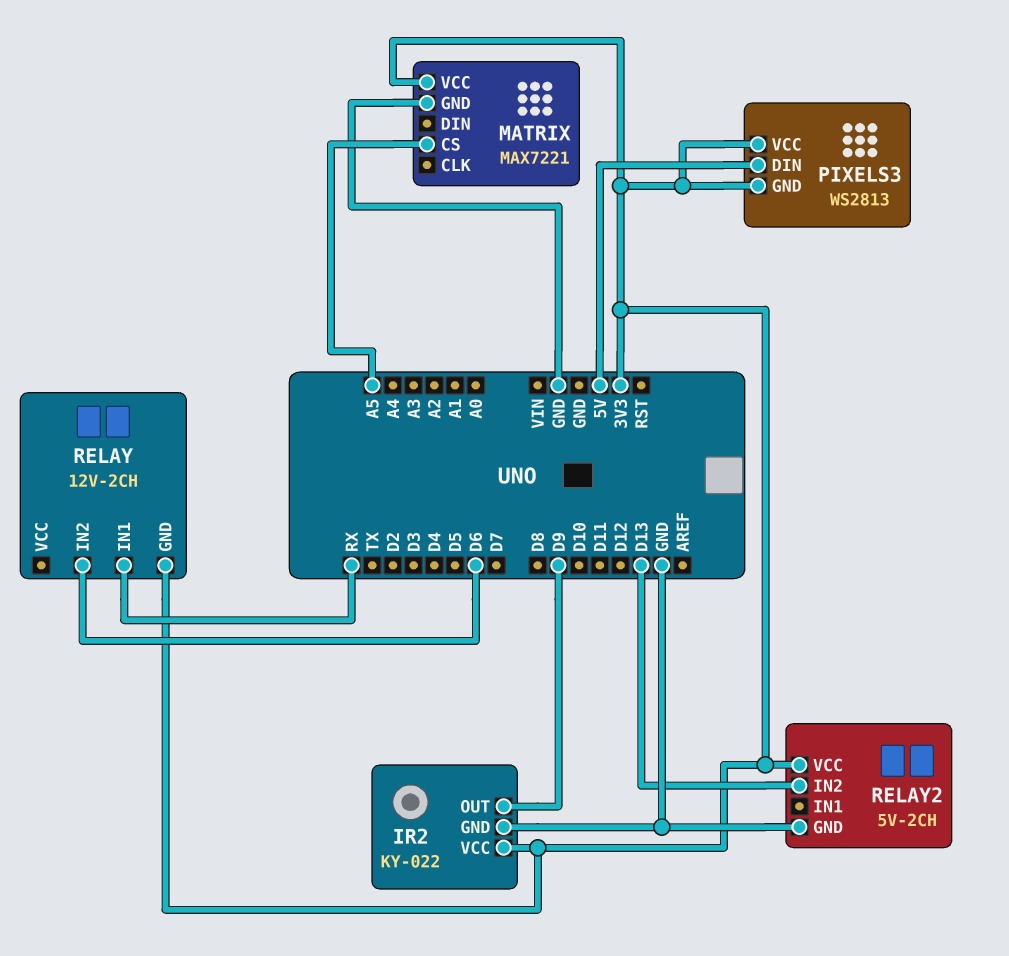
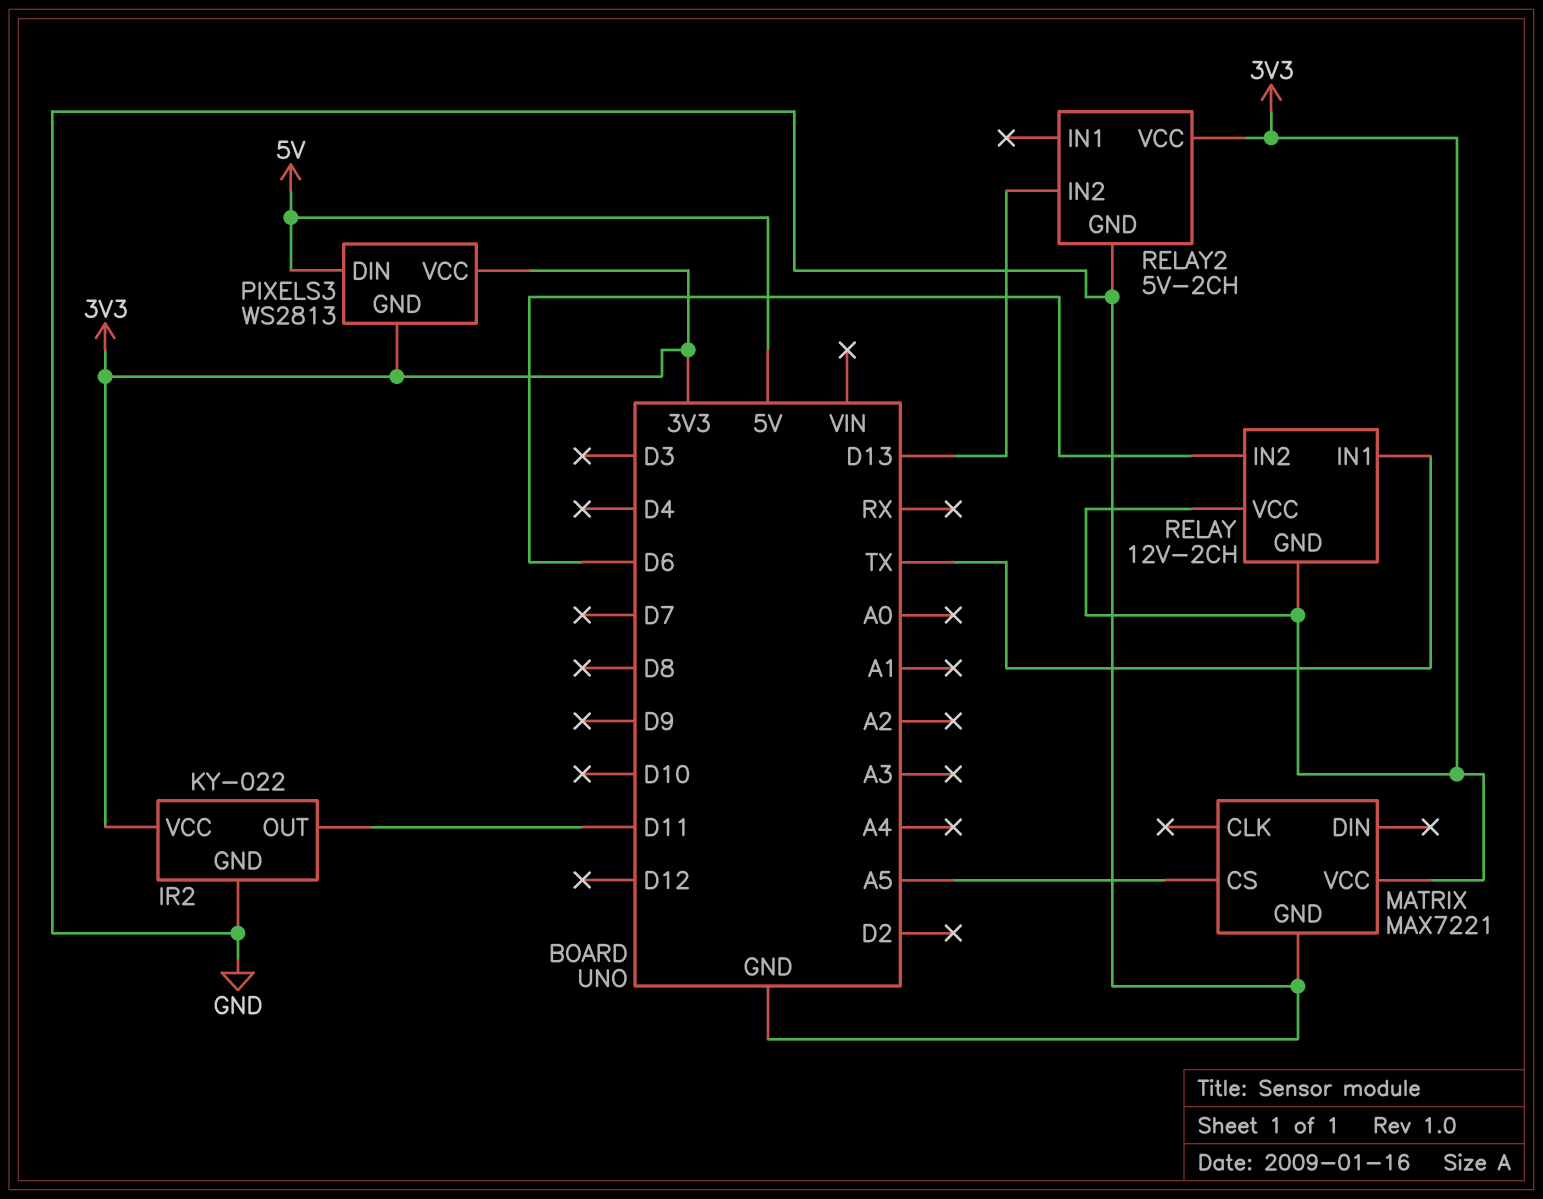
IR2 pin OUT: D9 -> D11
RELAY pin IN1: RX -> TX
RELAY pin VCC: none -> 3V3

